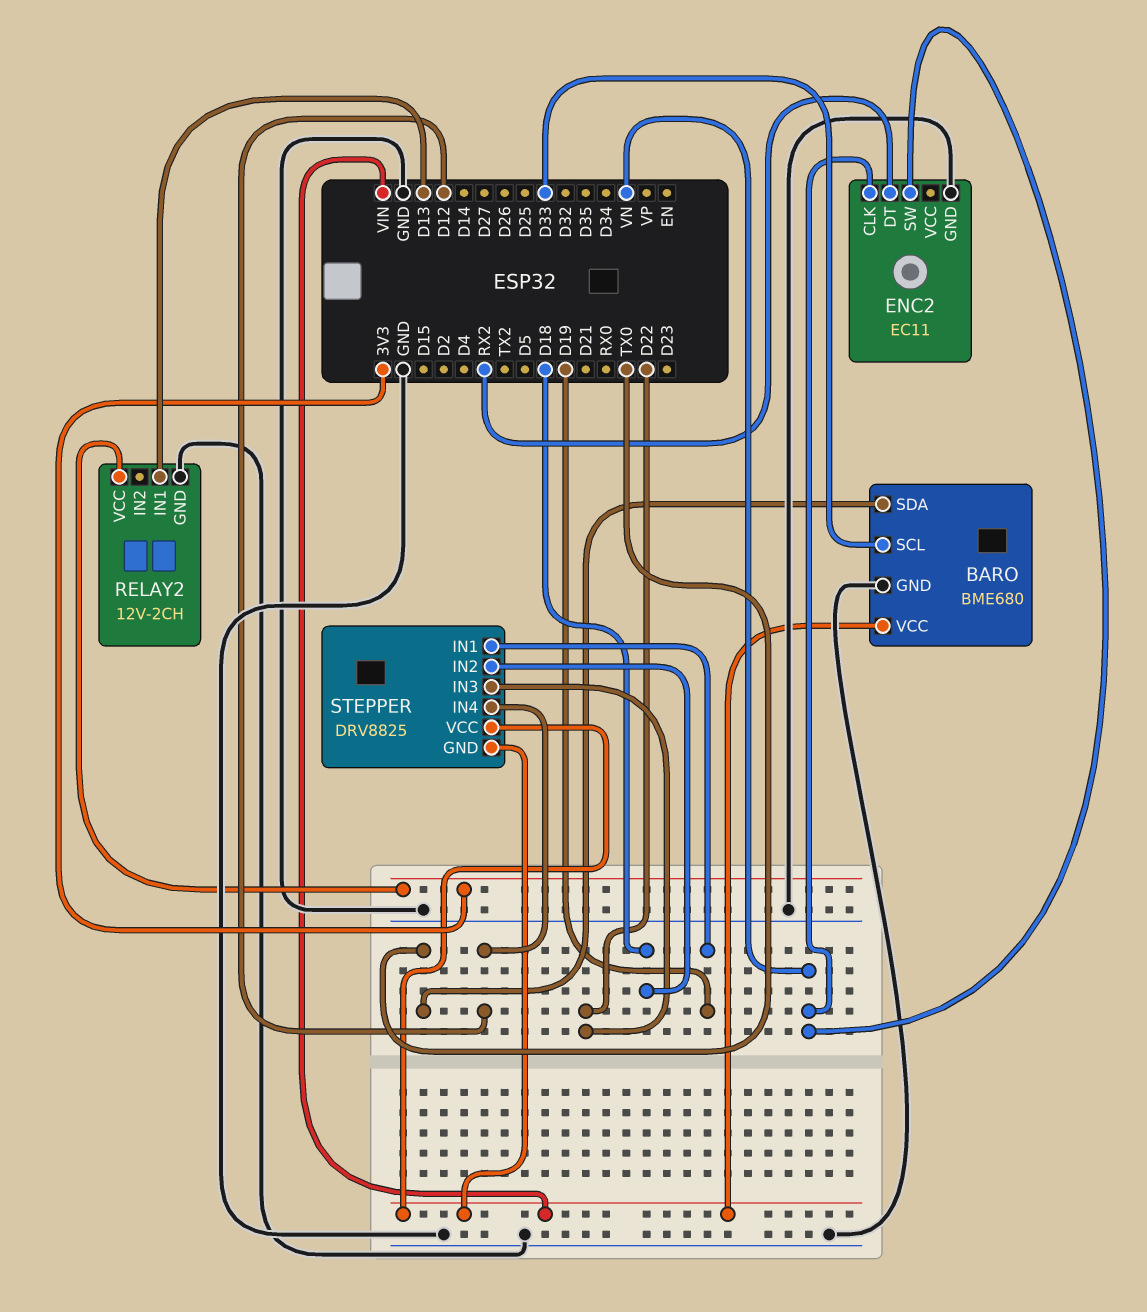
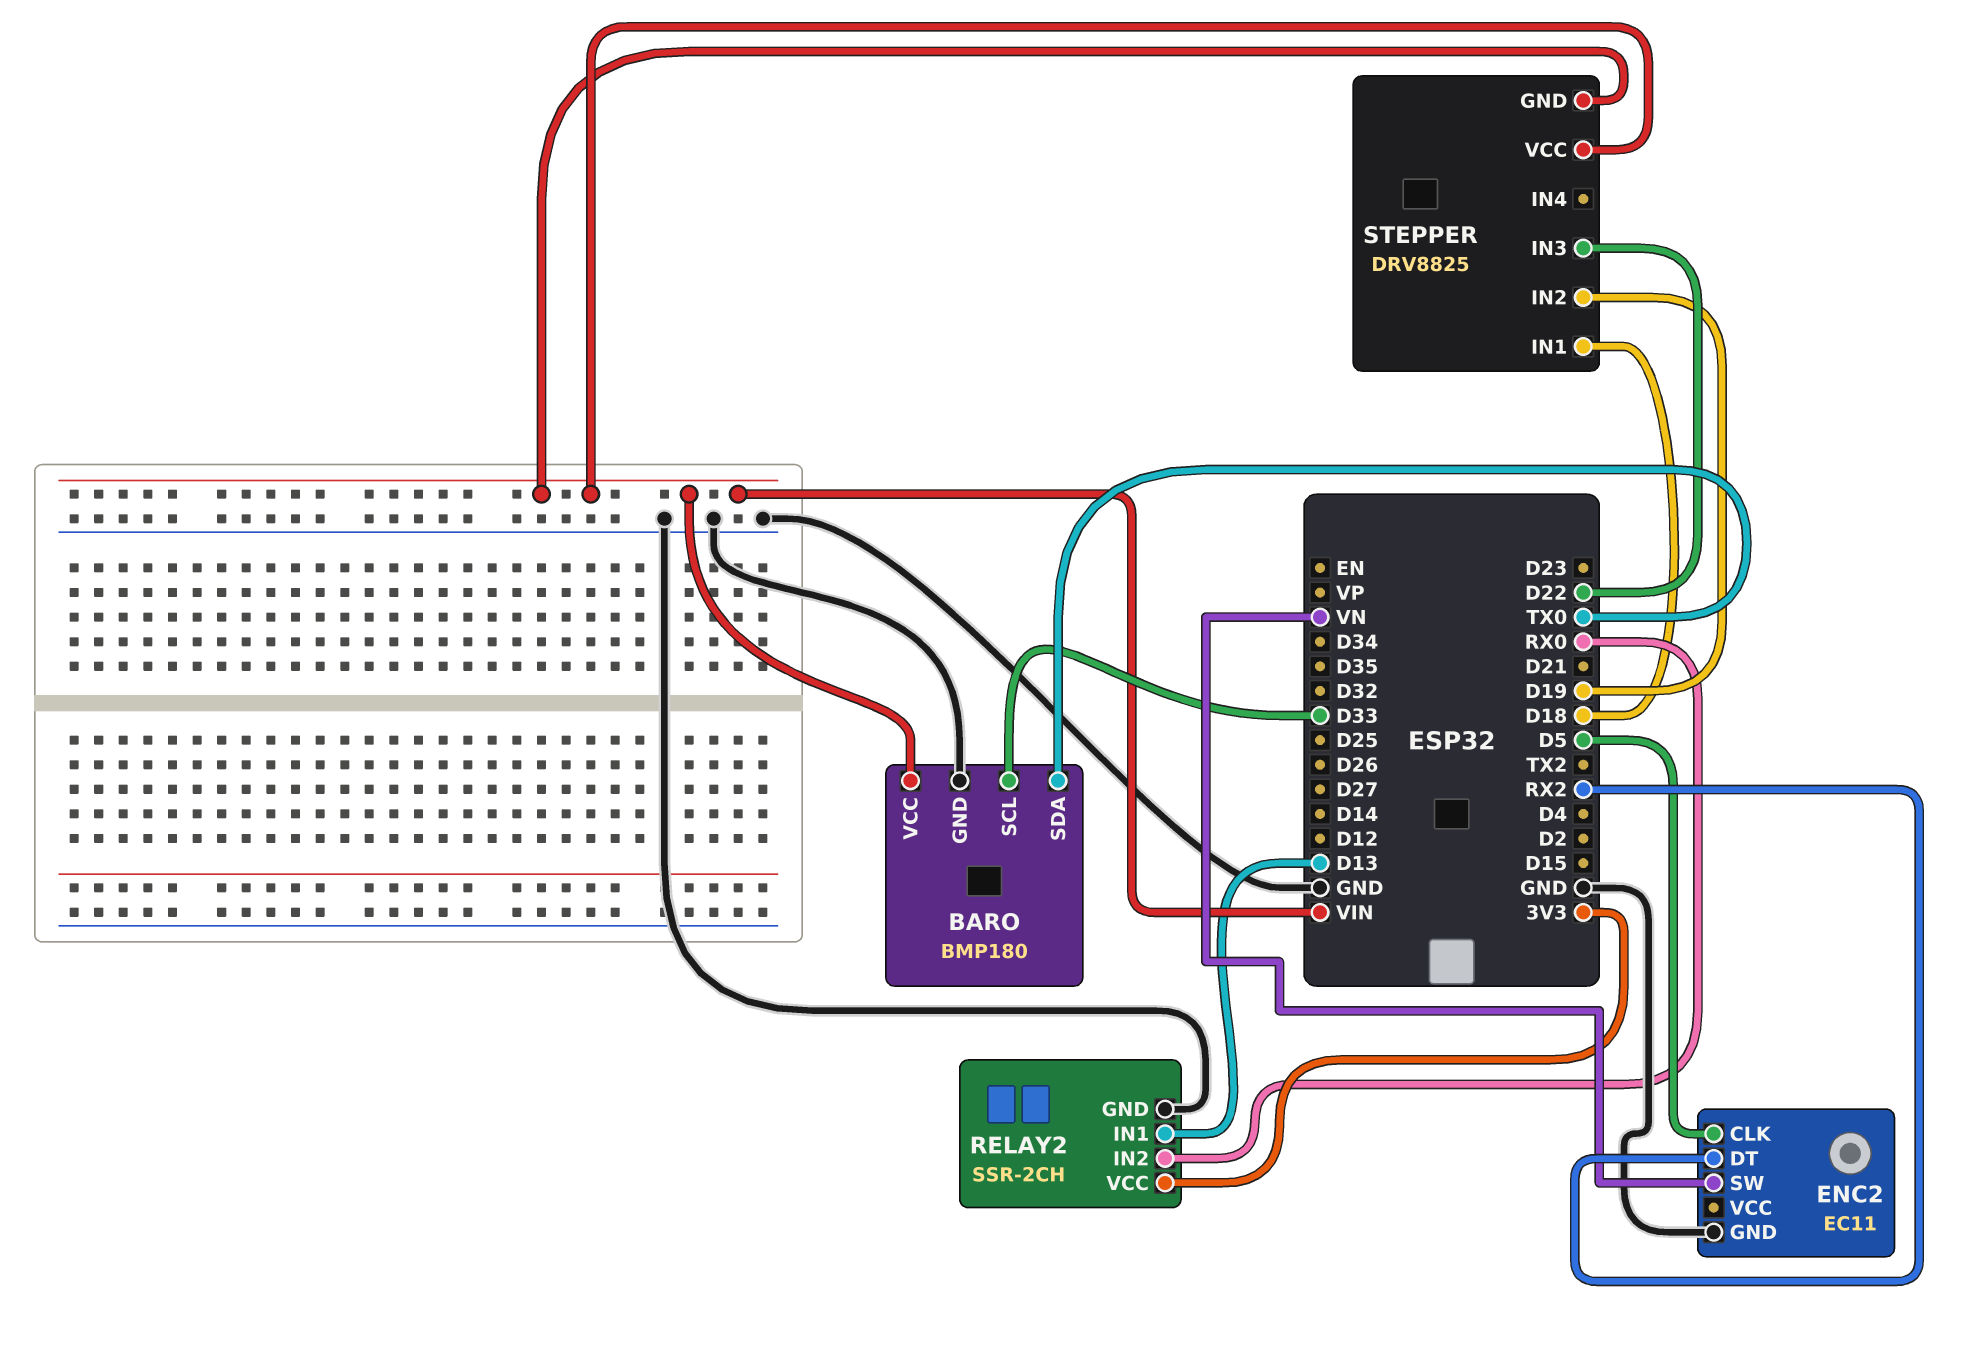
BARO: BME680 -> BMP180
ENC2 pin CLK: VN -> D5
RELAY2: 12V-2CH -> SSR-2CH
RELAY2 pin IN2: none -> RX0
STEPPER pin IN1: D19 -> D18
STEPPER pin IN2: D18 -> D19
STEPPER pin IN4: D12 -> none

